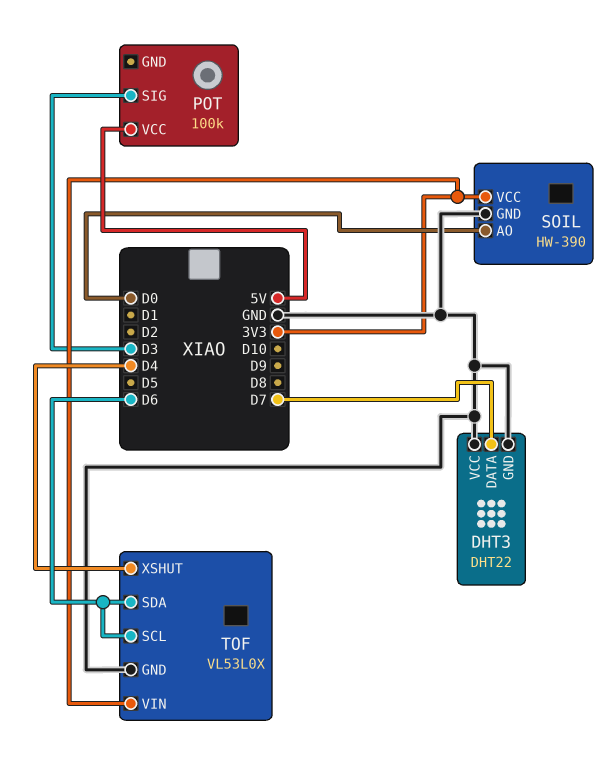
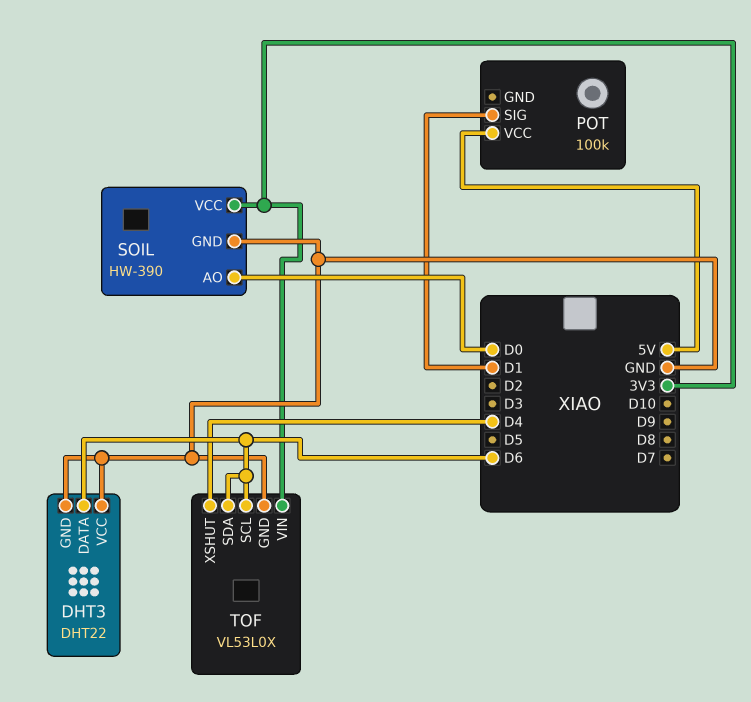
DHT3 pin DATA: D7 -> D6
POT pin SIG: D3 -> D1

